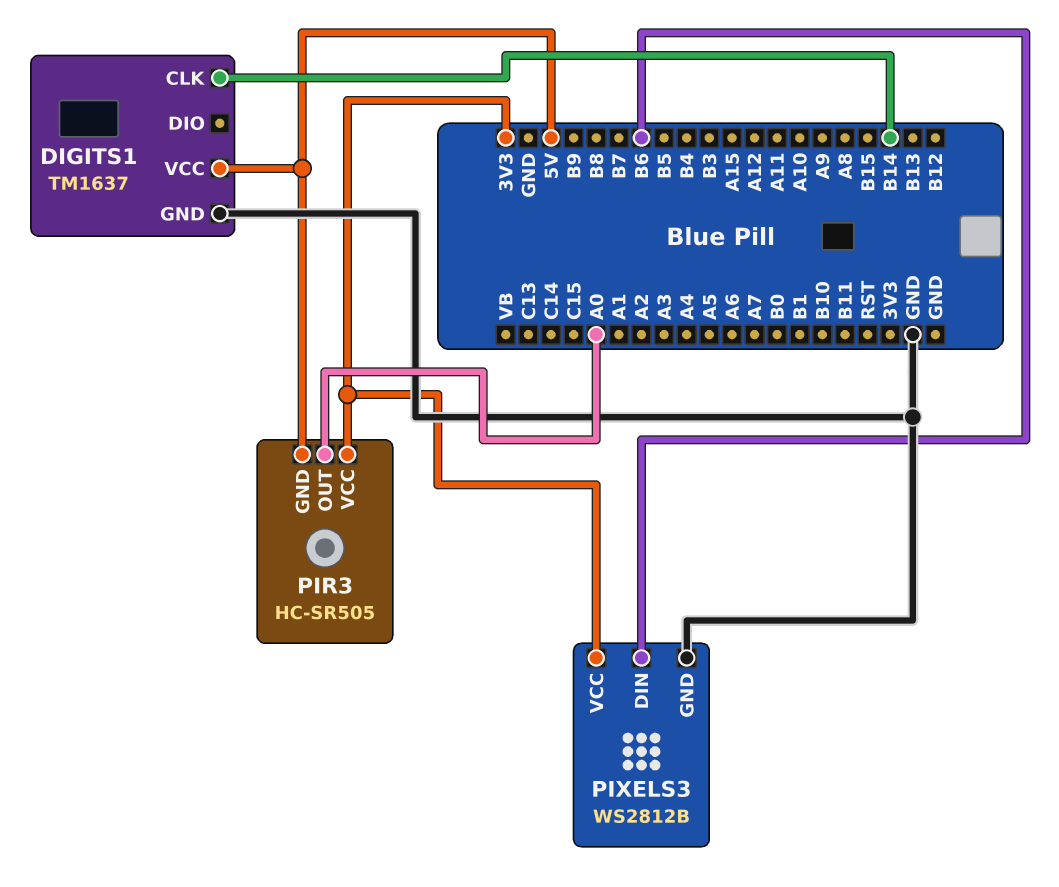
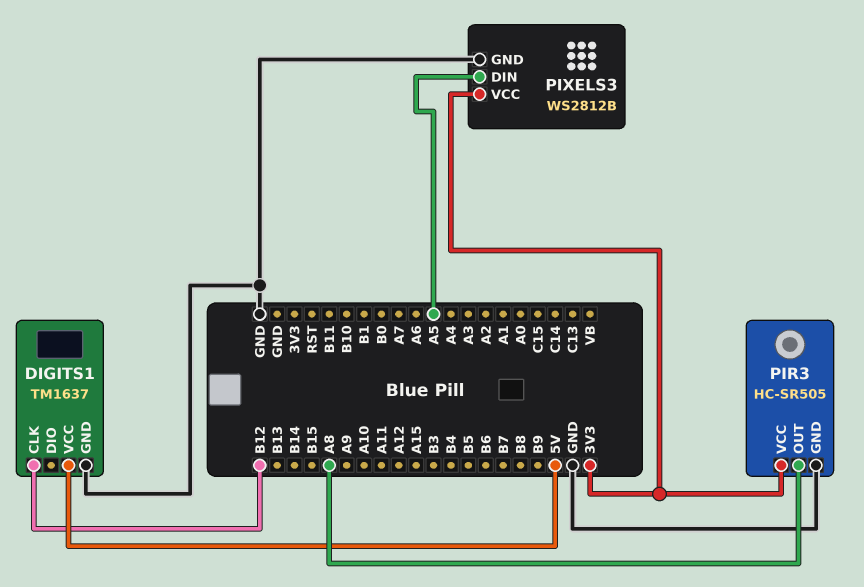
DIGITS1 pin CLK: B14 -> B12
PIR3 pin GND: 5V -> GND
PIR3 pin OUT: A0 -> A8
PIXELS3 pin DIN: B6 -> A5

